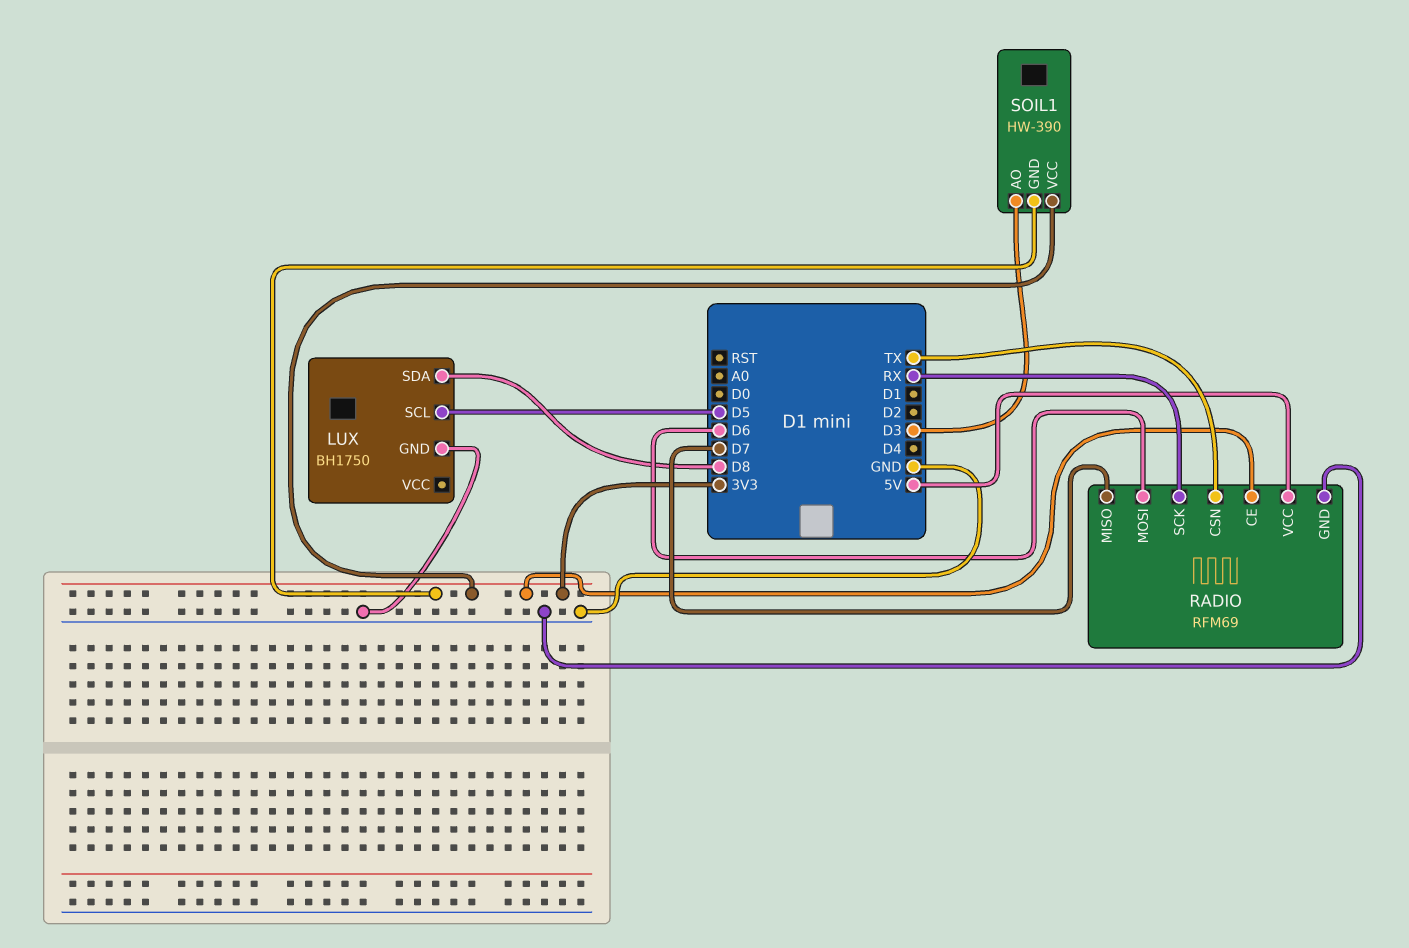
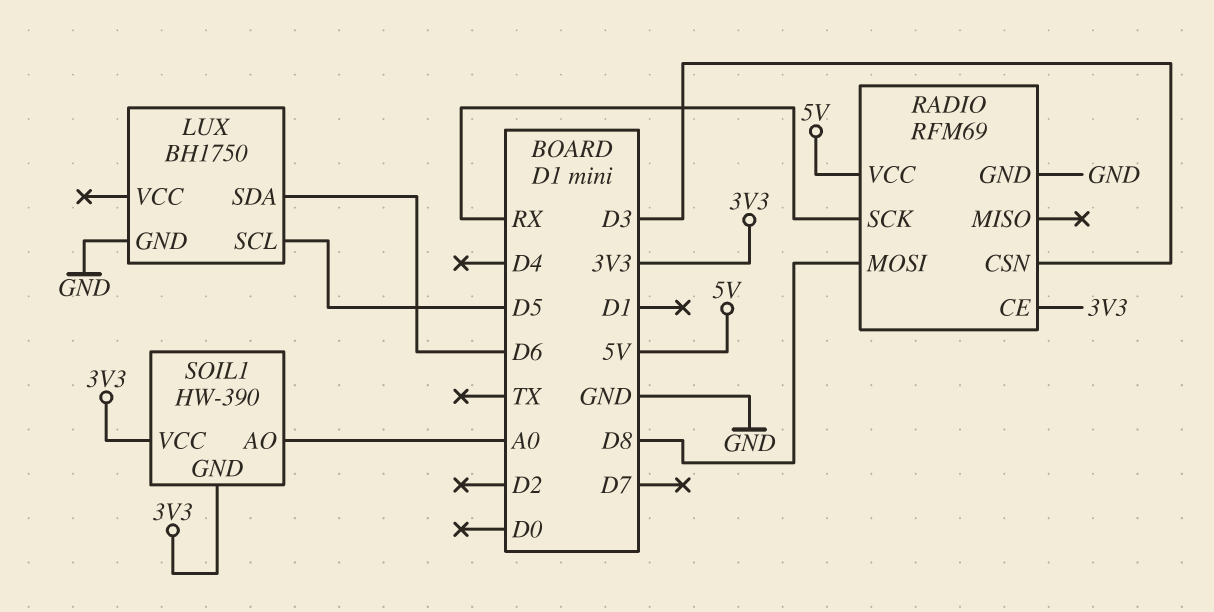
LUX pin SDA: D8 -> D6
RADIO pin CSN: TX -> D3
RADIO pin MISO: D7 -> none
RADIO pin MOSI: D6 -> D8
SOIL1 pin AO: D3 -> A0

